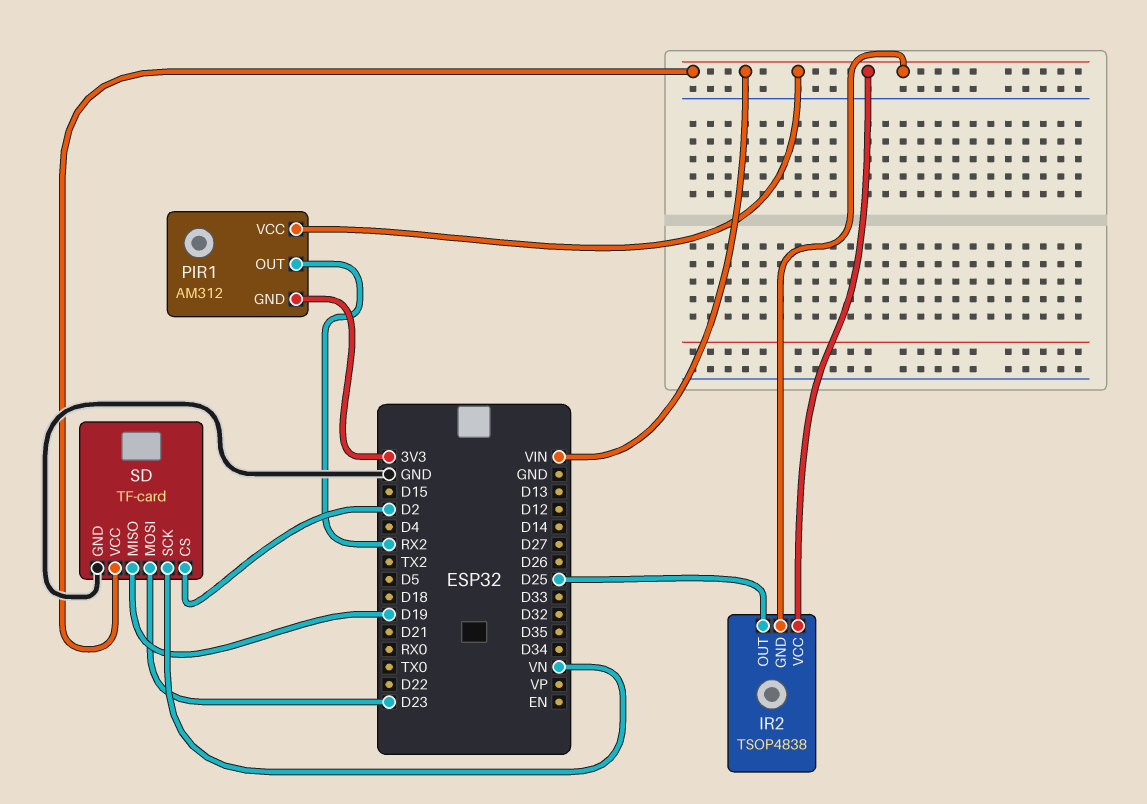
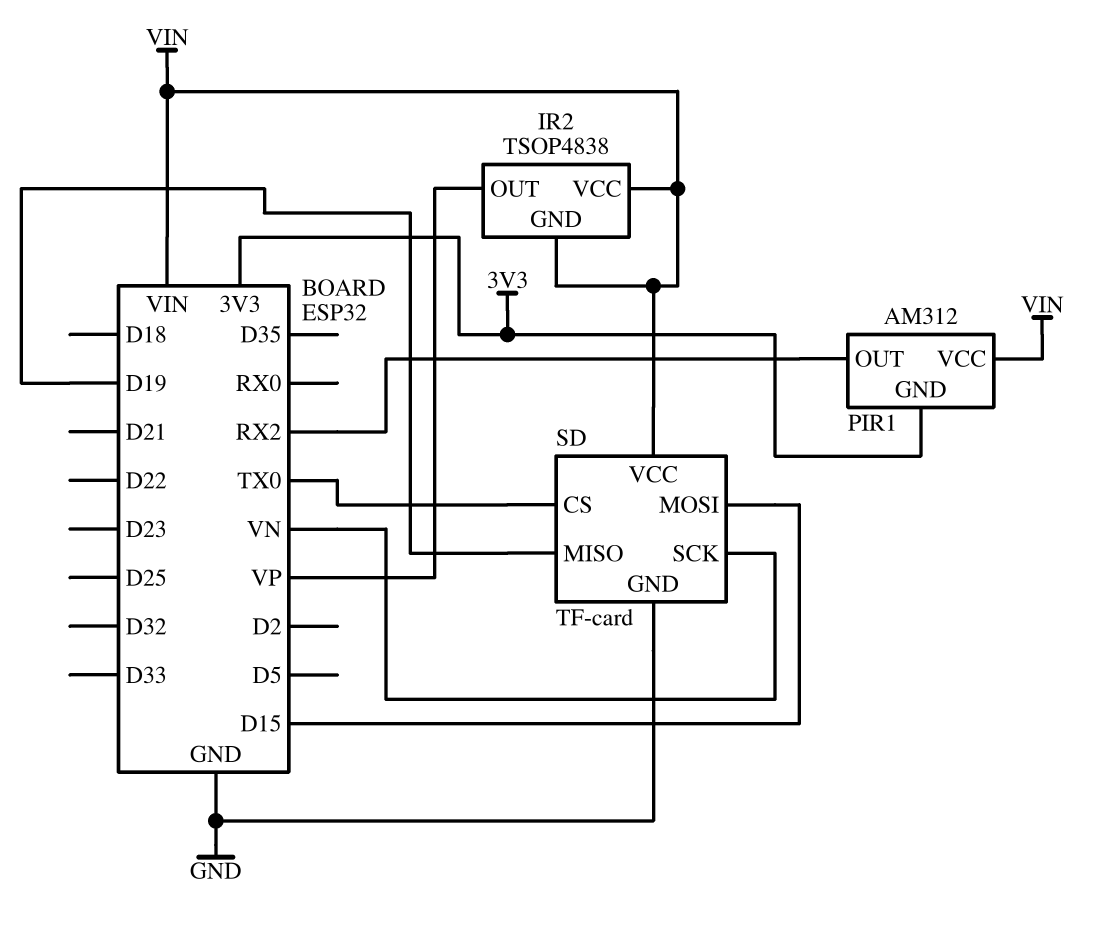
IR2 pin OUT: D25 -> VP
SD pin CS: D2 -> TX0
SD pin MOSI: D23 -> D15

